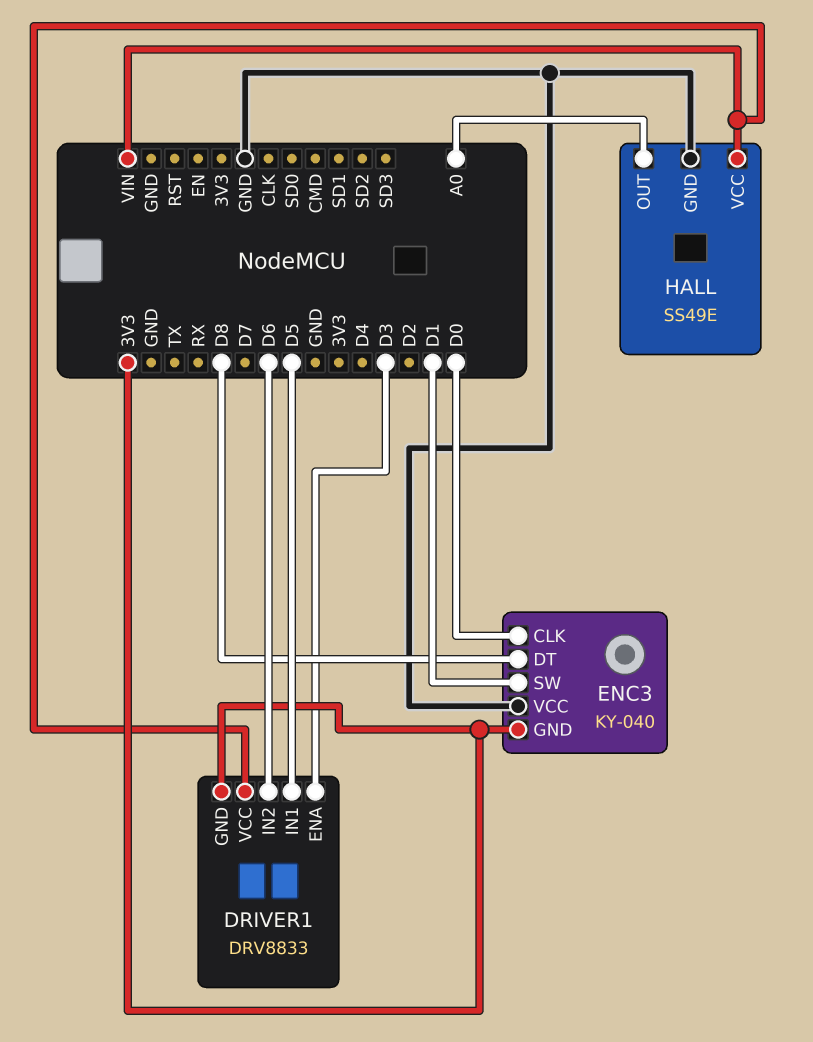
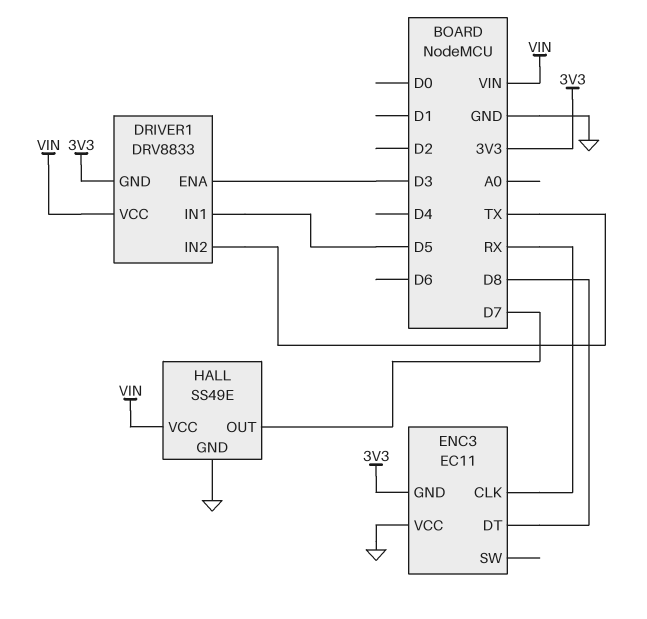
DRIVER1 pin IN2: D6 -> TX
ENC3: KY-040 -> EC11
ENC3 pin CLK: D0 -> RX
ENC3 pin SW: D1 -> none
HALL pin OUT: A0 -> D7

